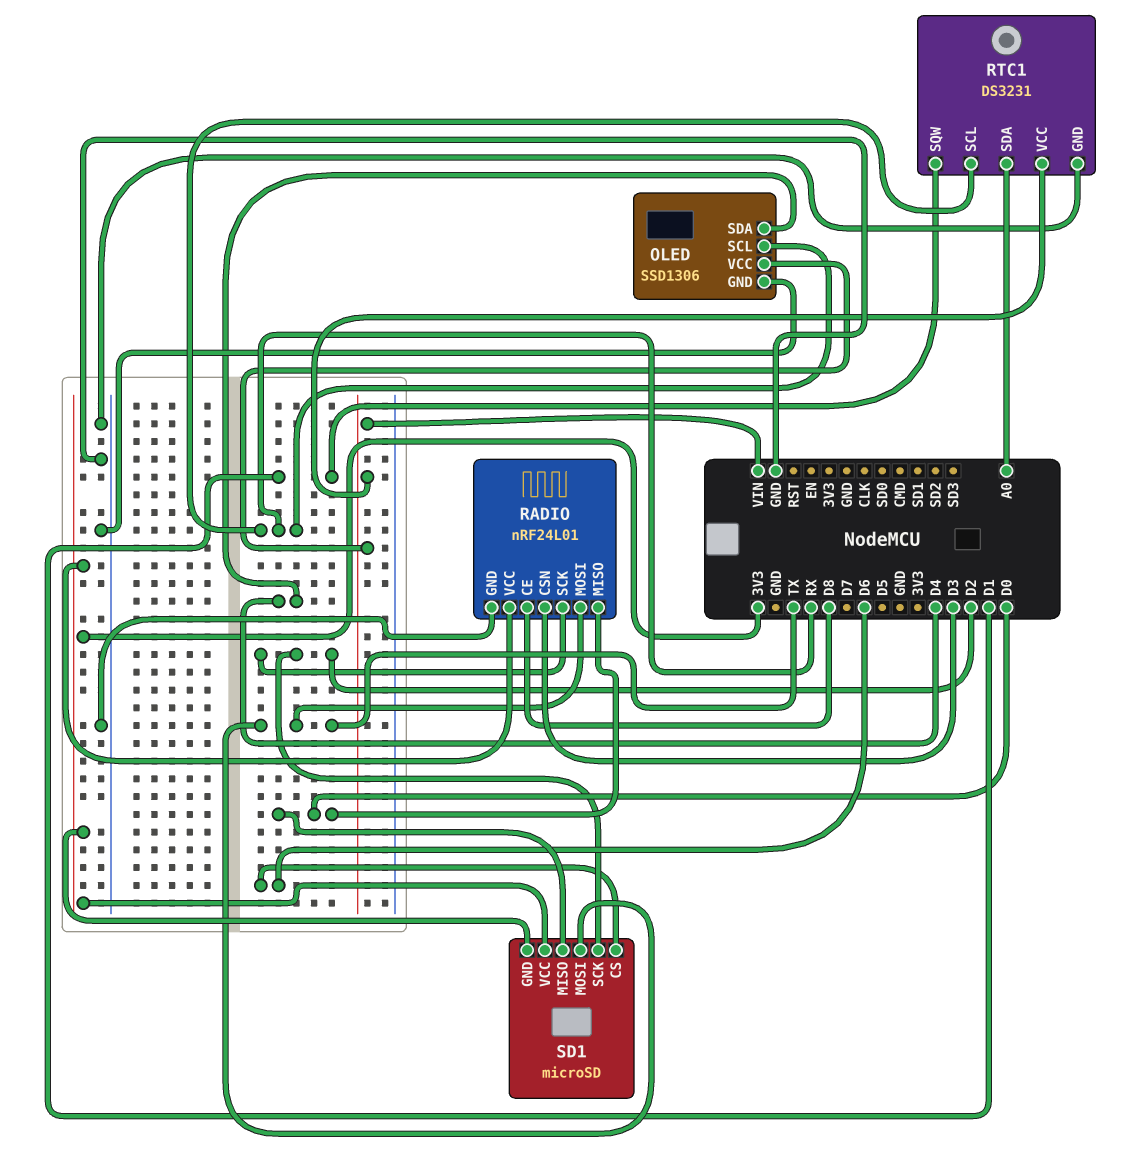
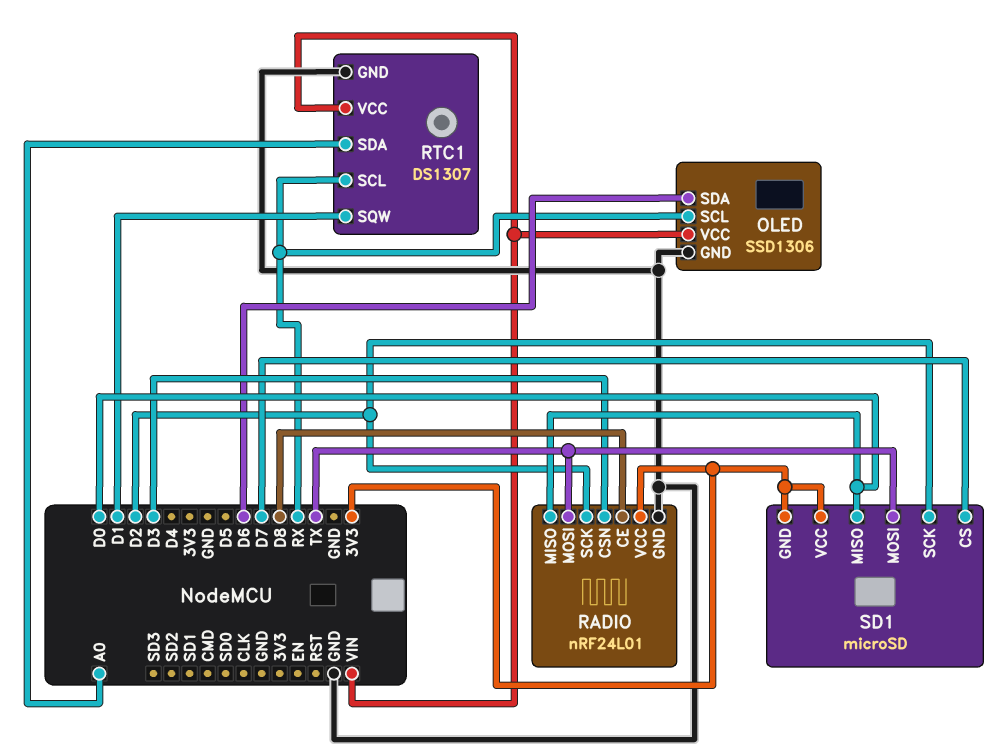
OLED pin SDA: D4 -> D6
RTC1: DS3231 -> DS1307
SD1 pin CS: D6 -> D7

